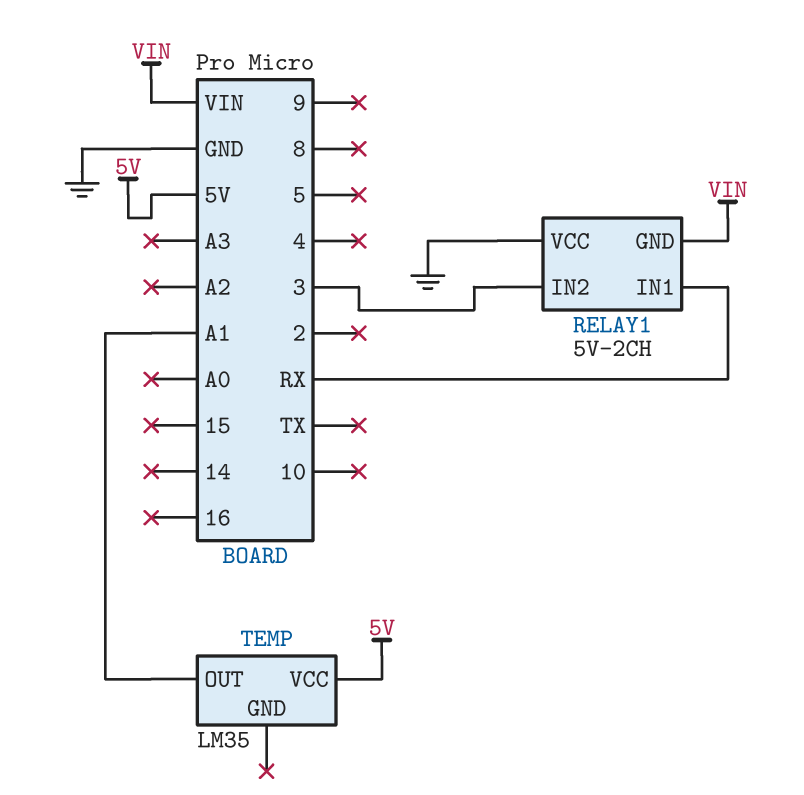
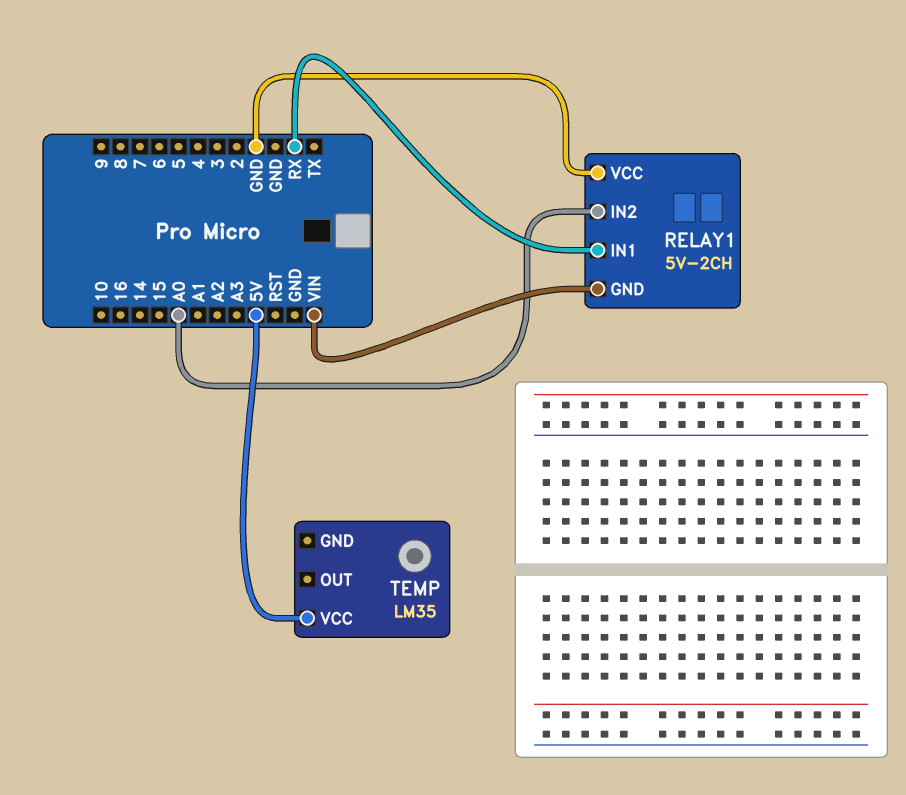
RELAY1 pin IN2: 3 -> A0
TEMP pin OUT: A1 -> none

